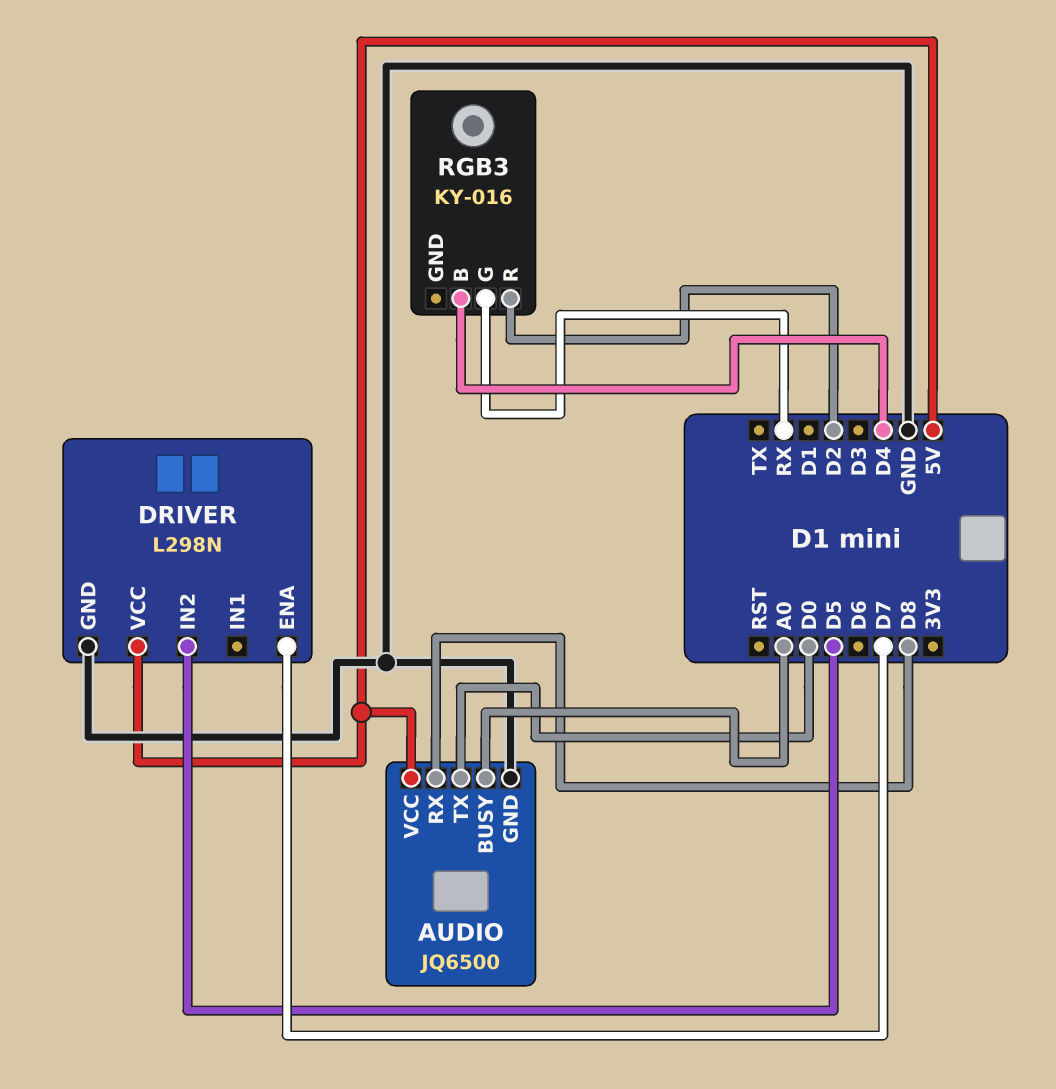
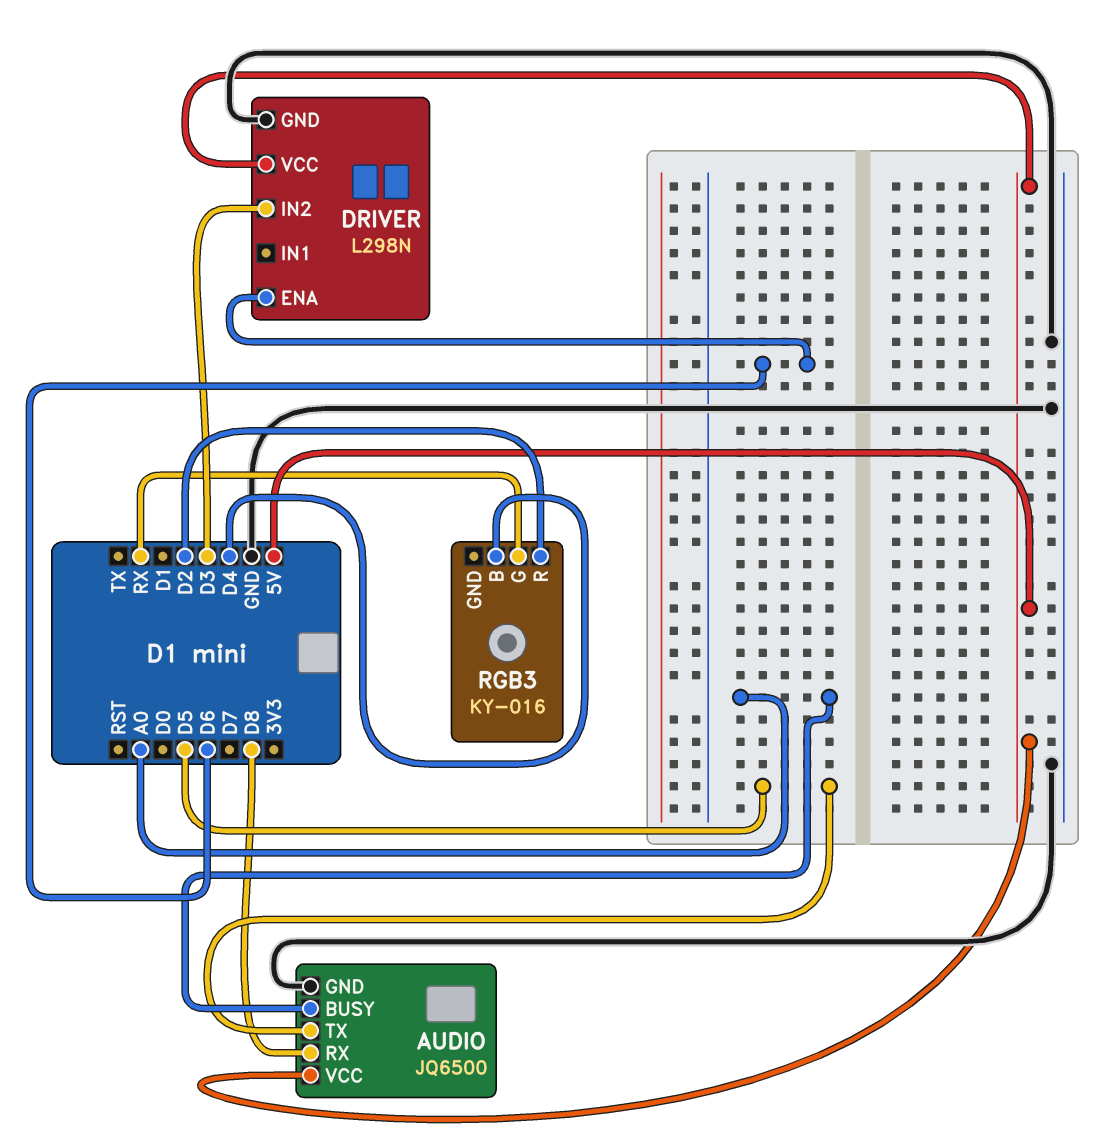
AUDIO pin TX: D0 -> D5
DRIVER pin ENA: D7 -> D6
DRIVER pin IN2: D5 -> D3

